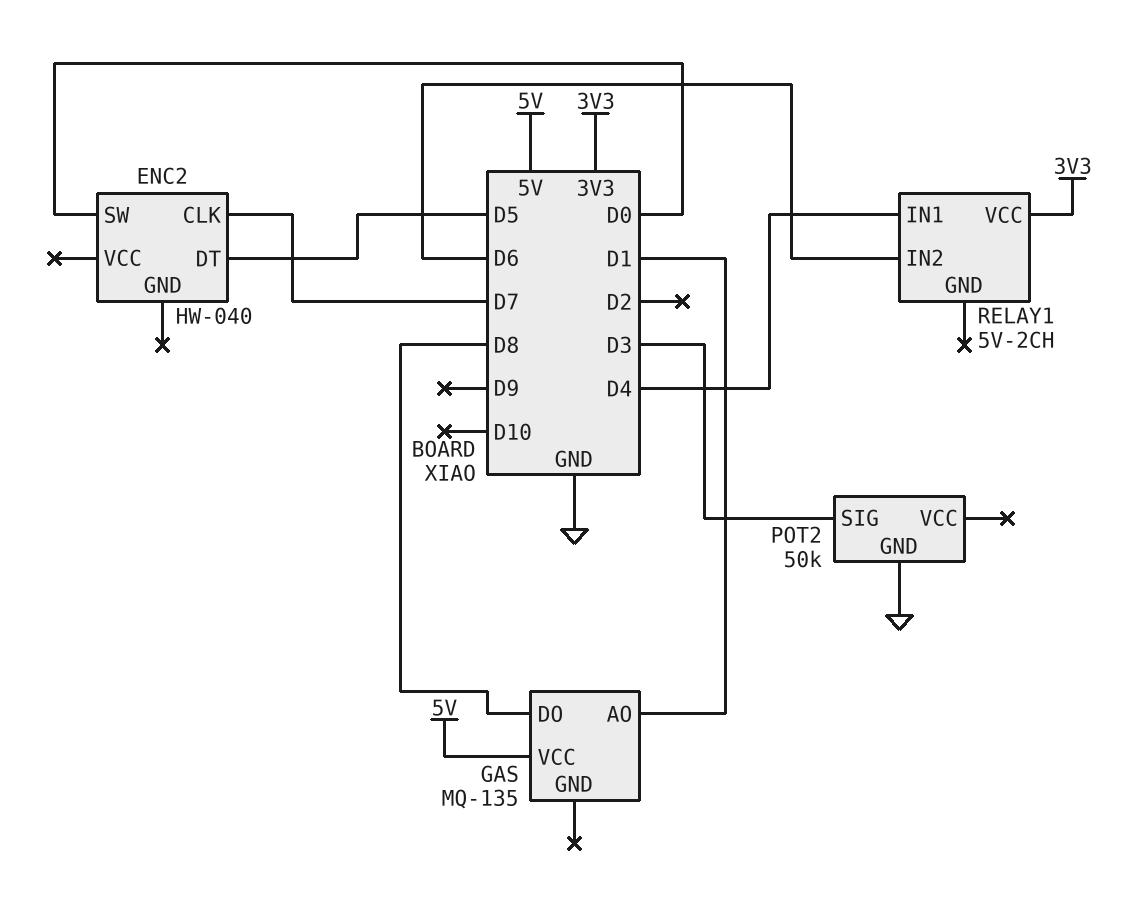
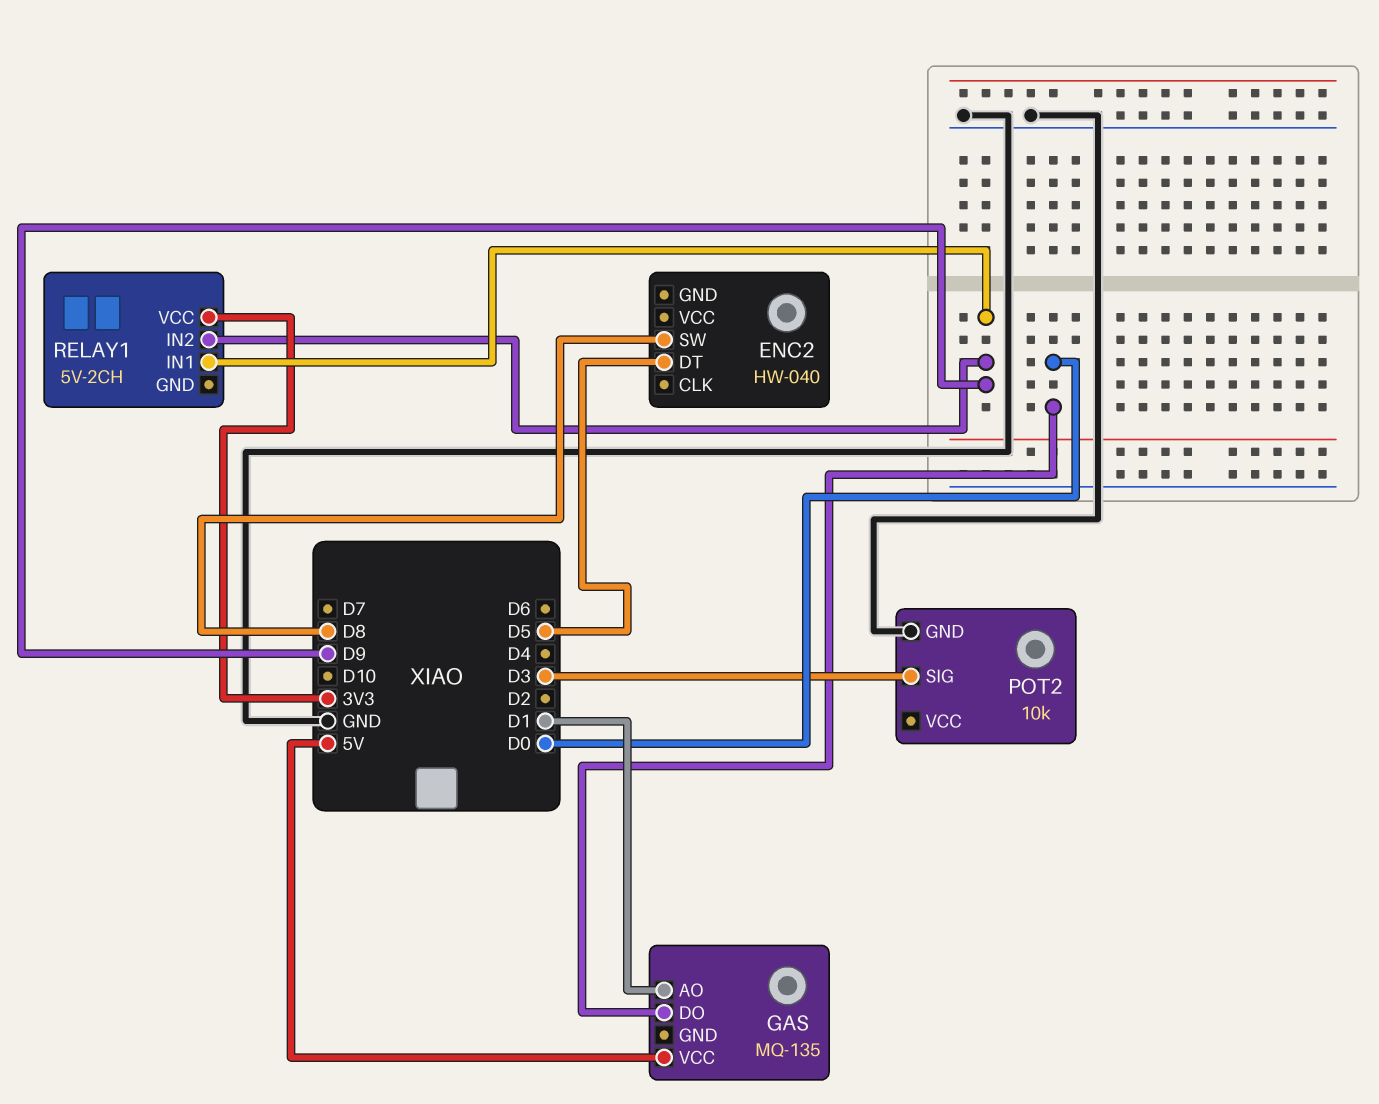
ENC2 pin CLK: D7 -> none
ENC2 pin SW: D0 -> D8
GAS pin DO: D8 -> D0
POT2: 50k -> 10k
RELAY1 pin IN1: D4 -> D9
RELAY1 pin IN2: D6 -> D9

